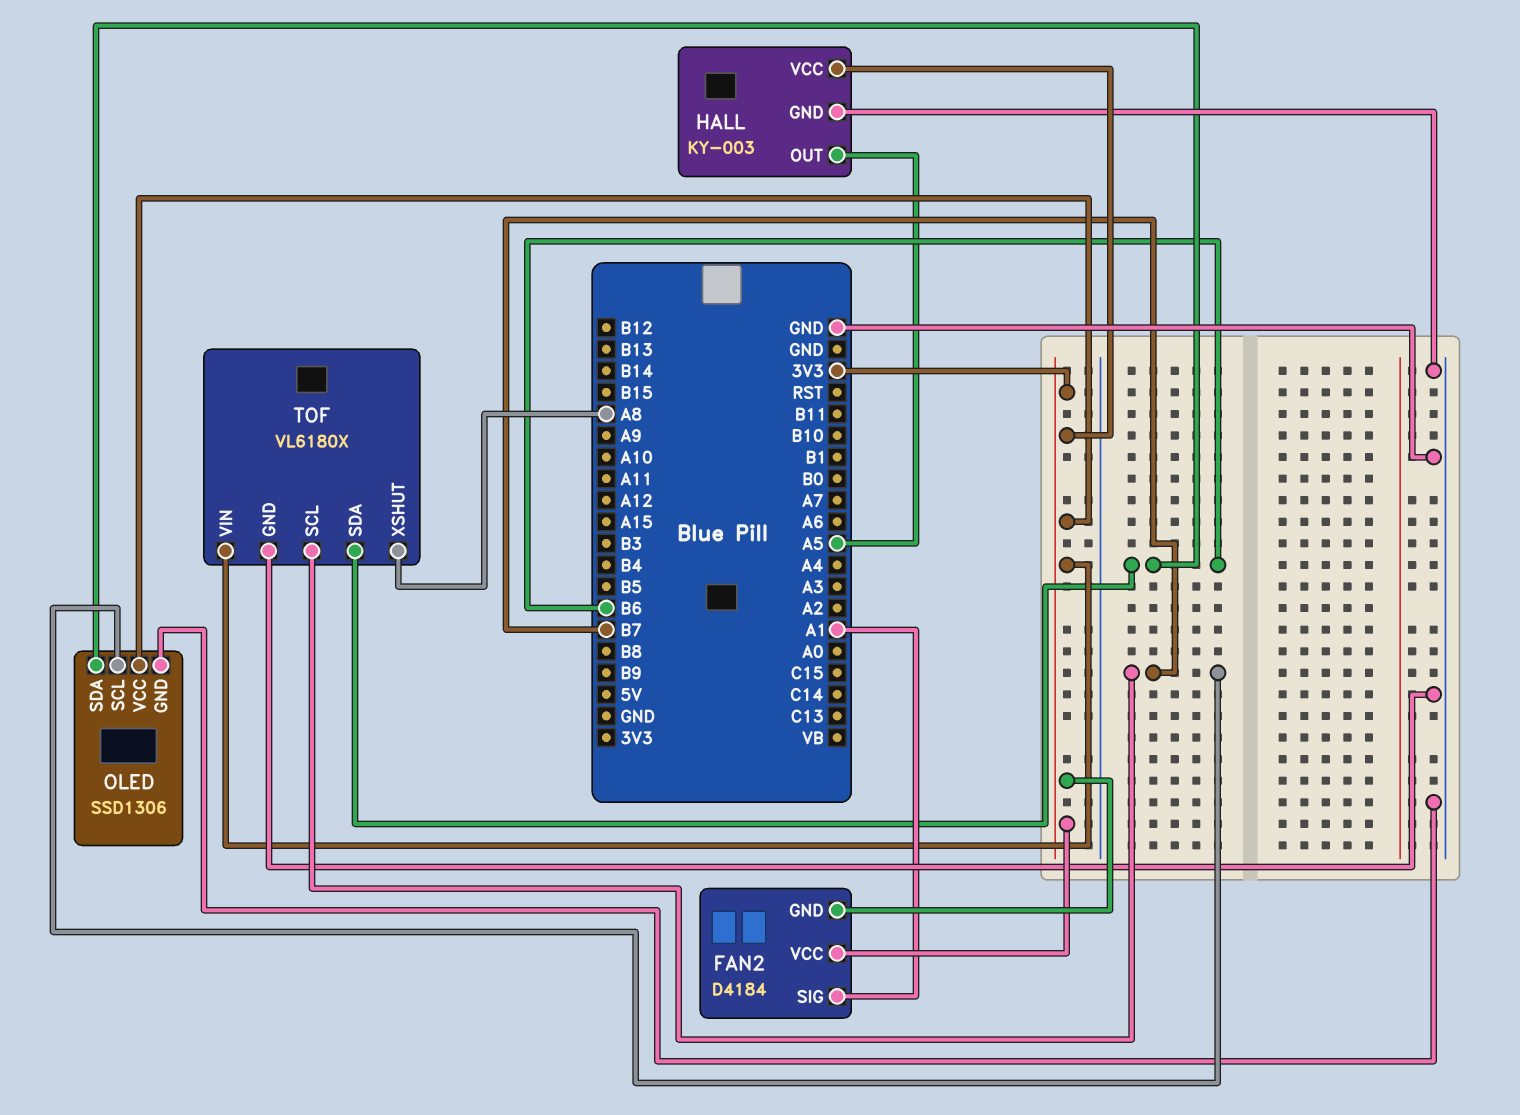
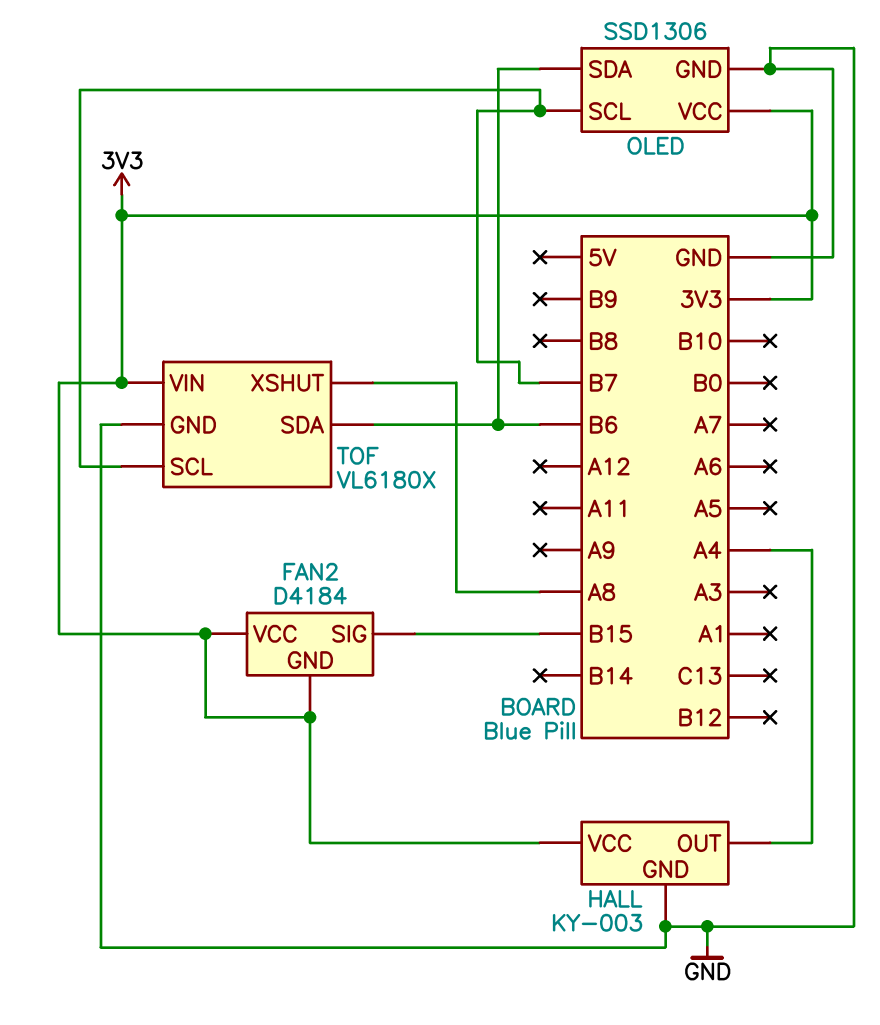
FAN2 pin SIG: A1 -> B15
HALL pin OUT: A5 -> A4

